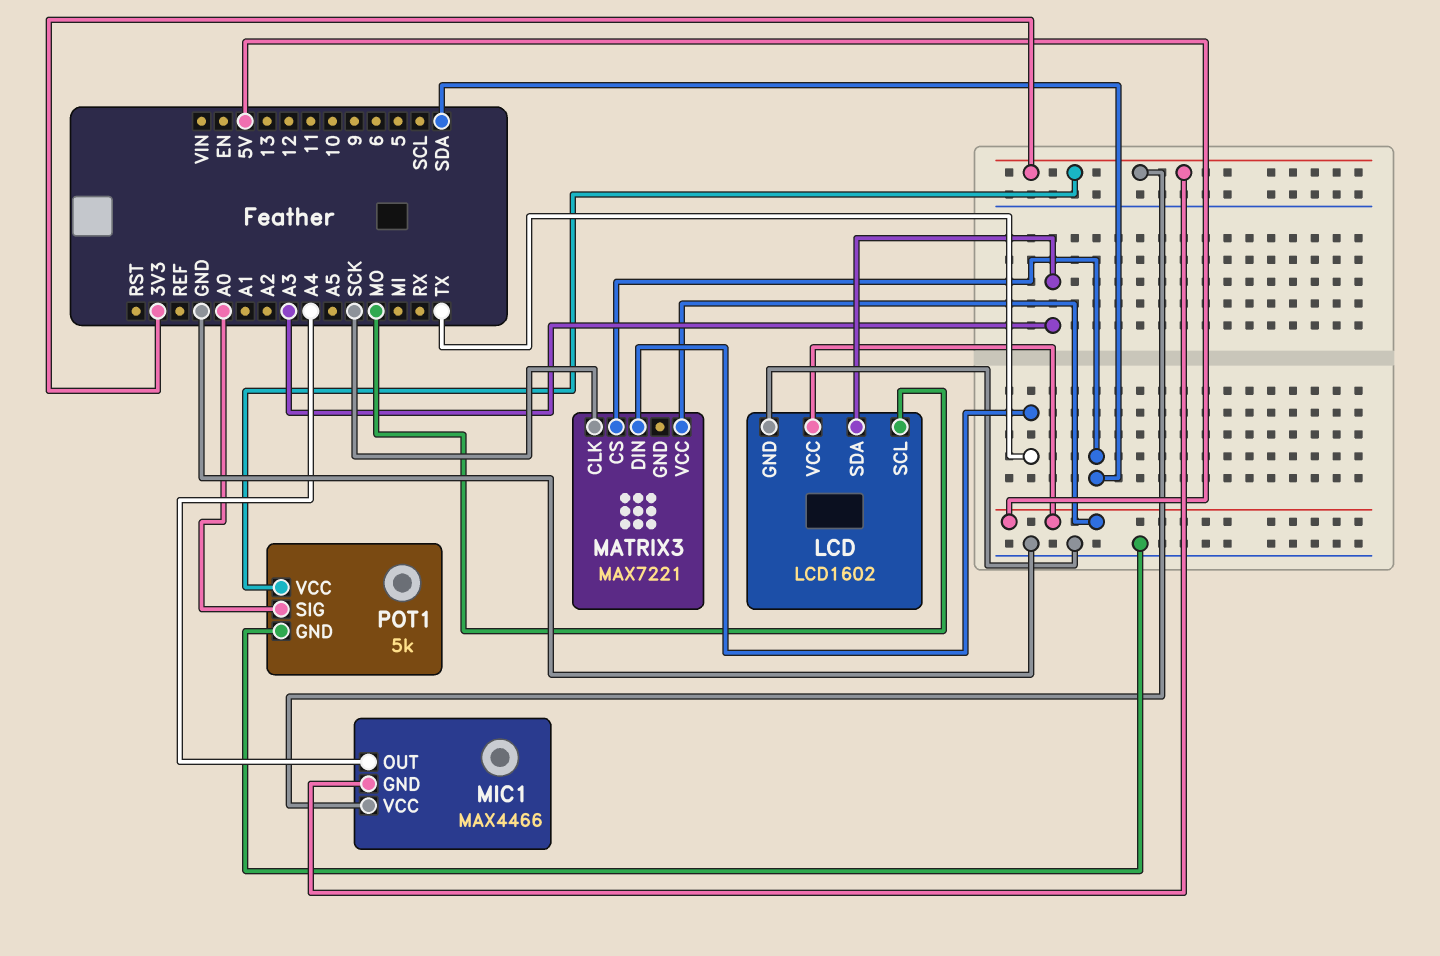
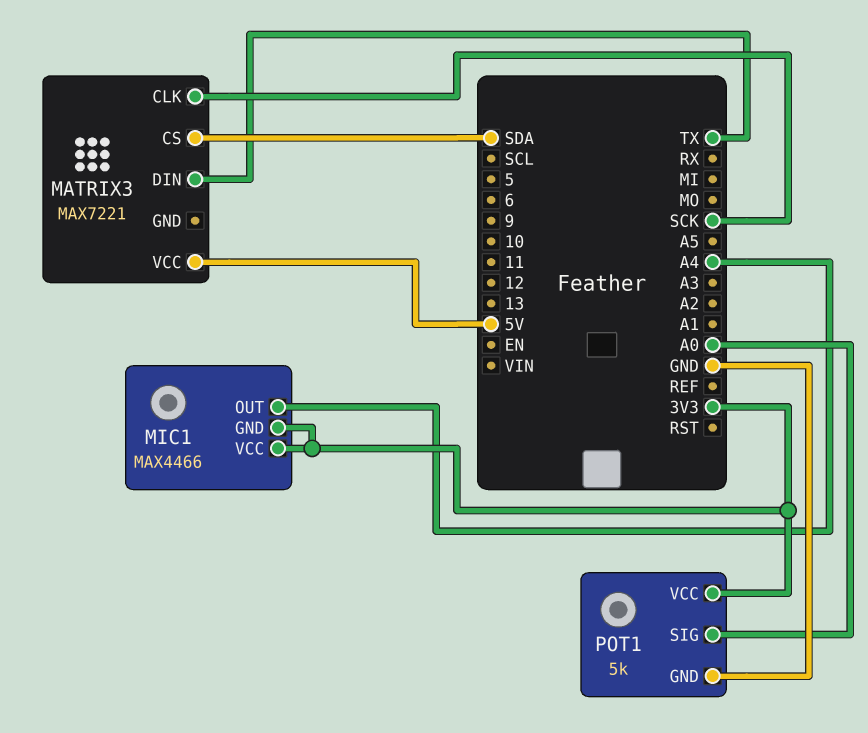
LCD: LCD1602 -> none
LCD pin GND: GND -> none
LCD pin SCL: MO -> none
LCD pin SDA: A3 -> none
LCD pin VCC: 5V -> none

